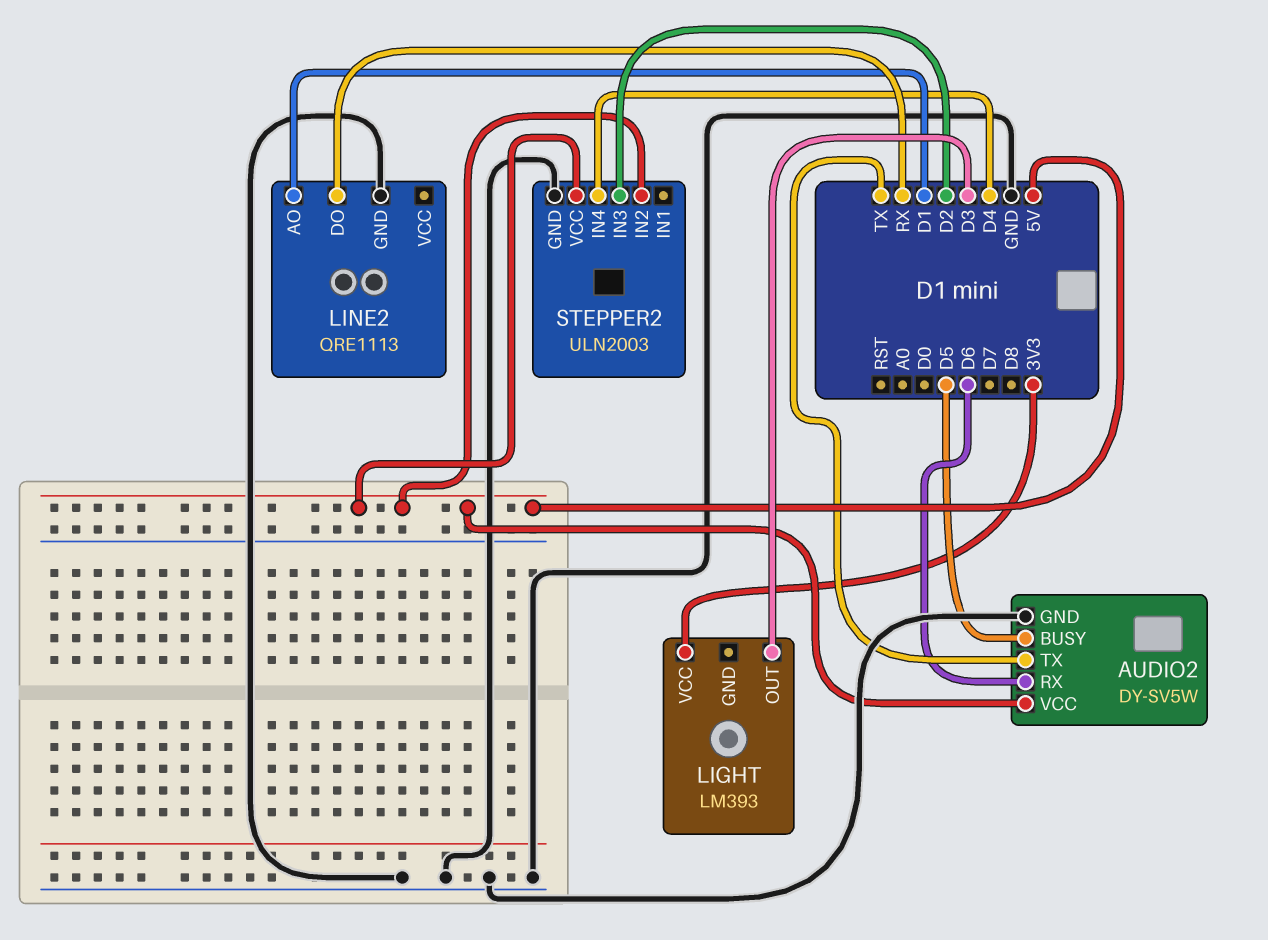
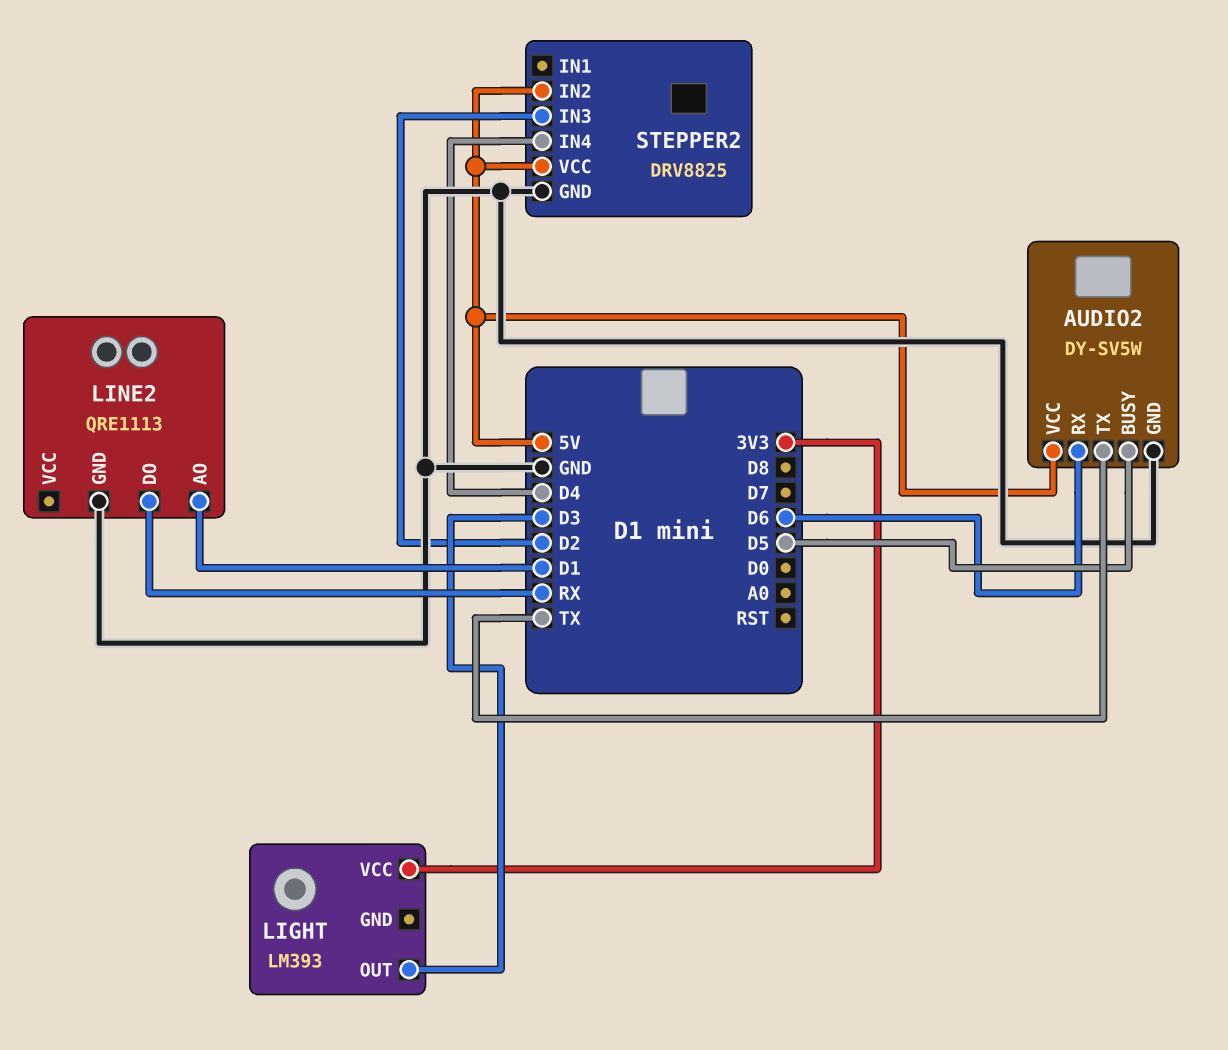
STEPPER2: ULN2003 -> DRV8825

